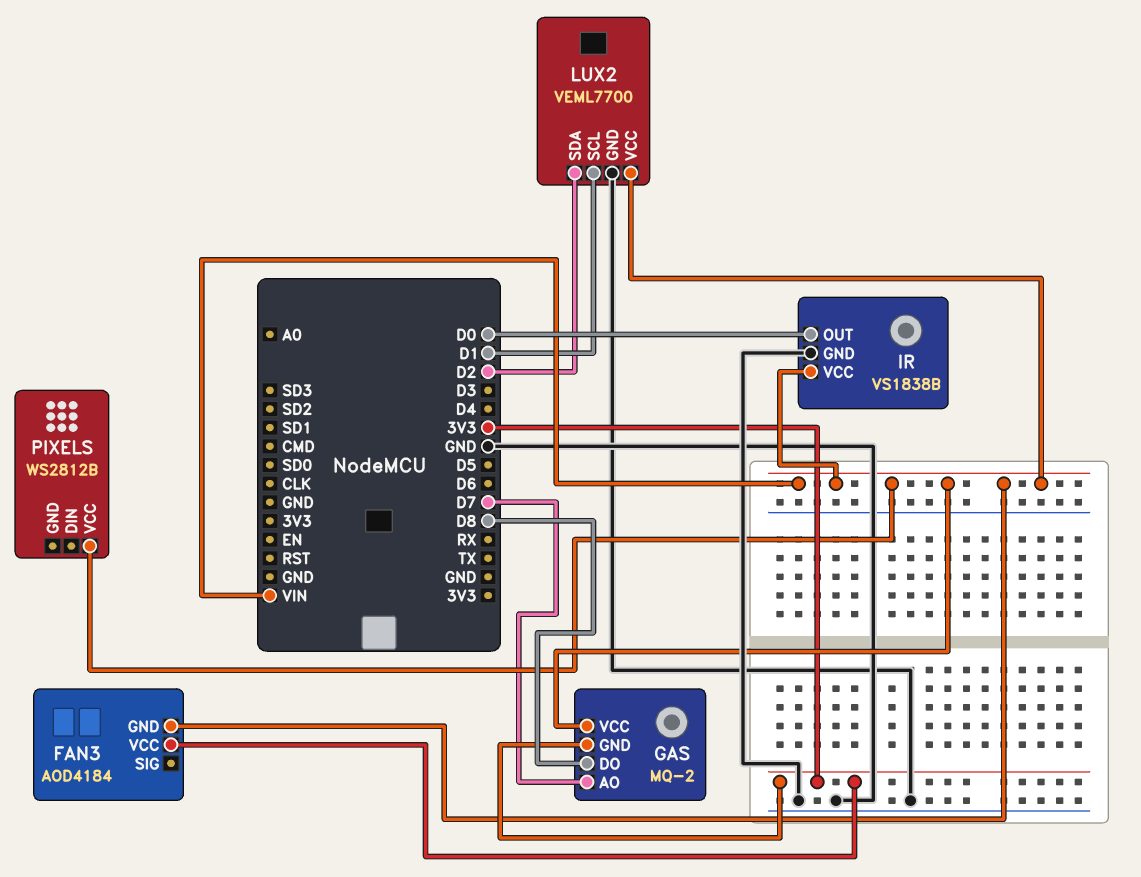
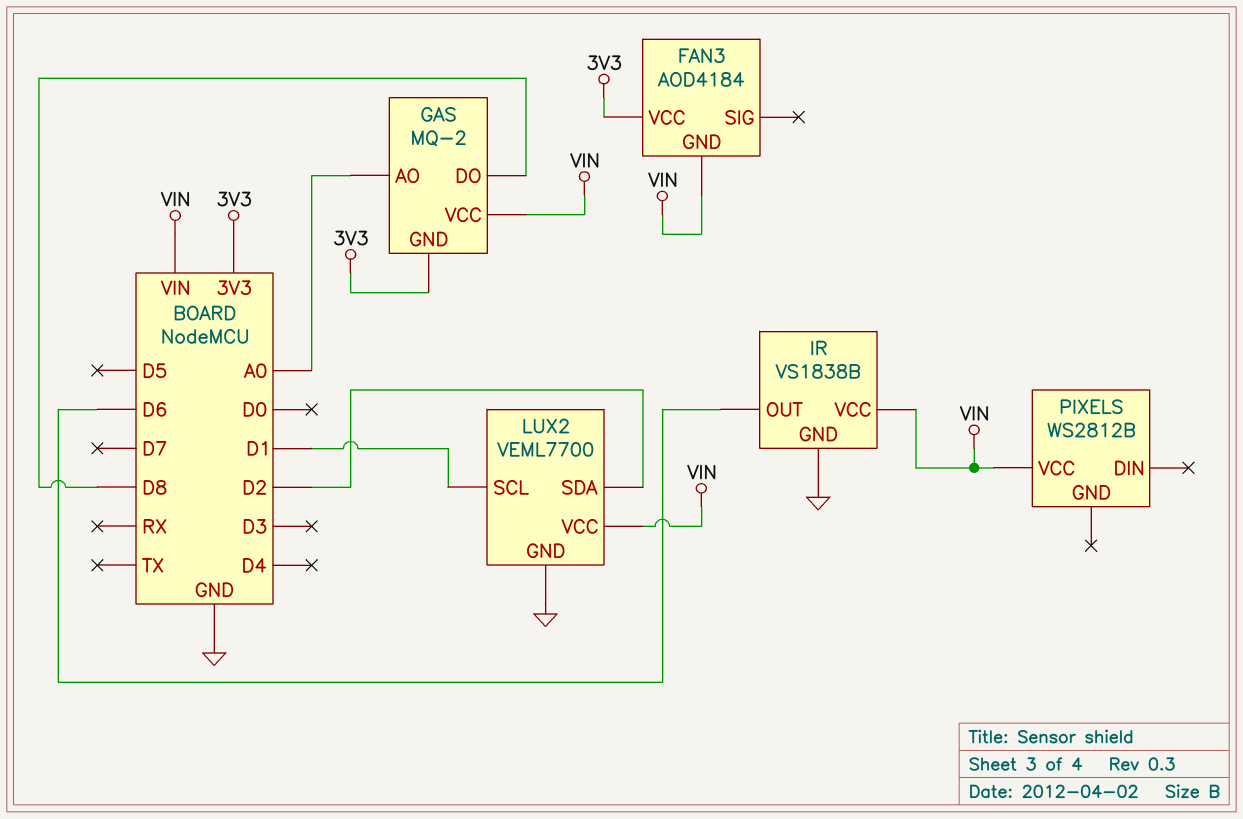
GAS pin AO: D7 -> A0
IR pin OUT: D0 -> D6

